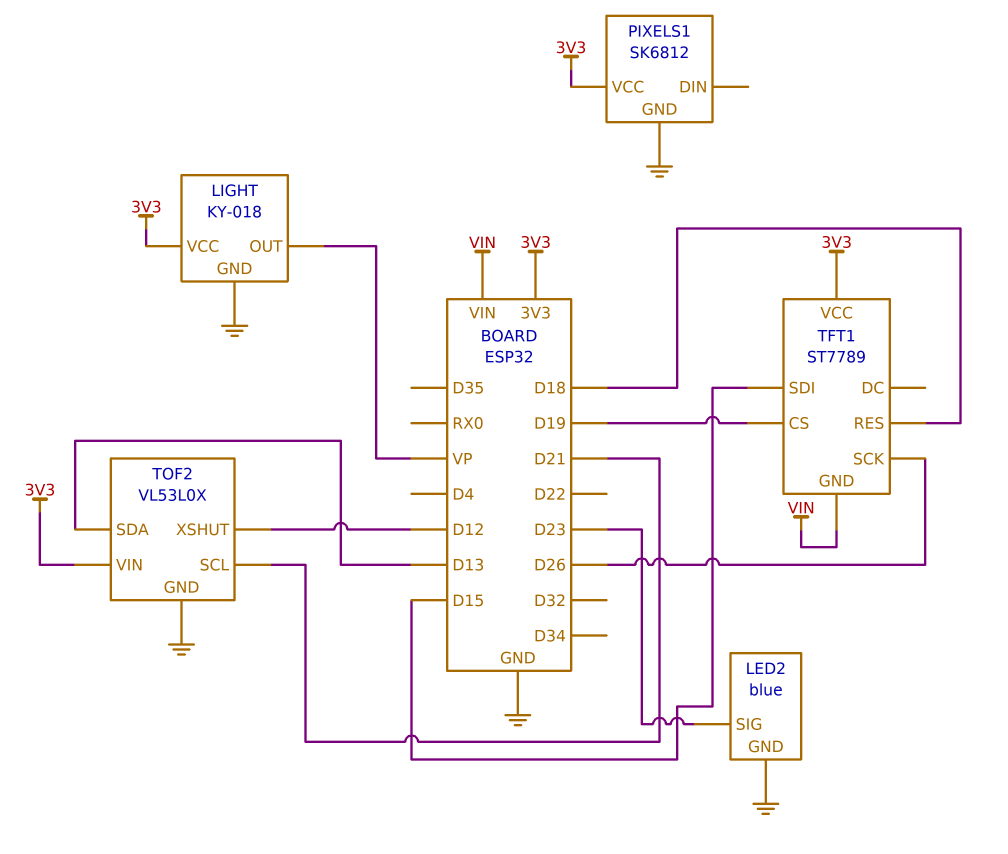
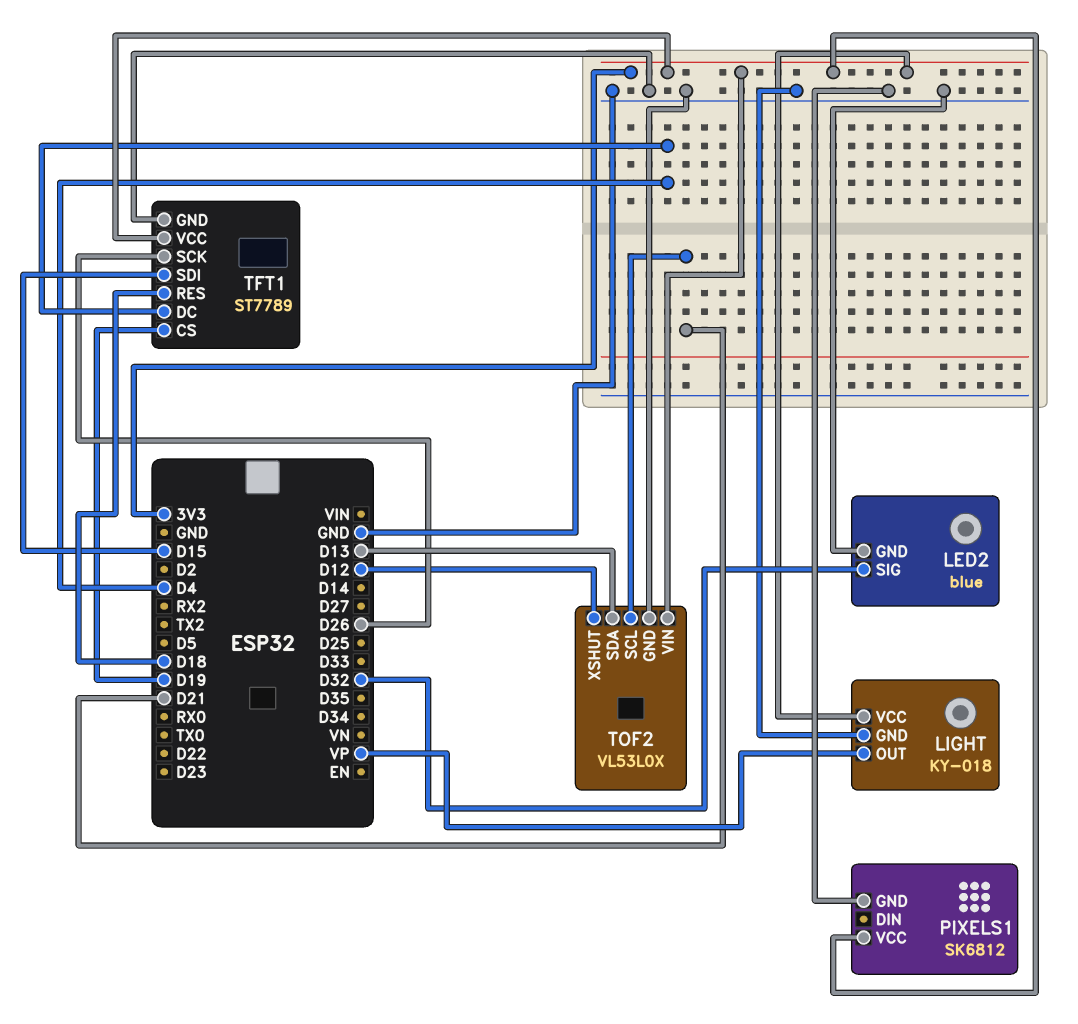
LED2 pin SIG: D23 -> D32
TFT1 pin DC: none -> D4
TFT1 pin GND: VIN -> GND

